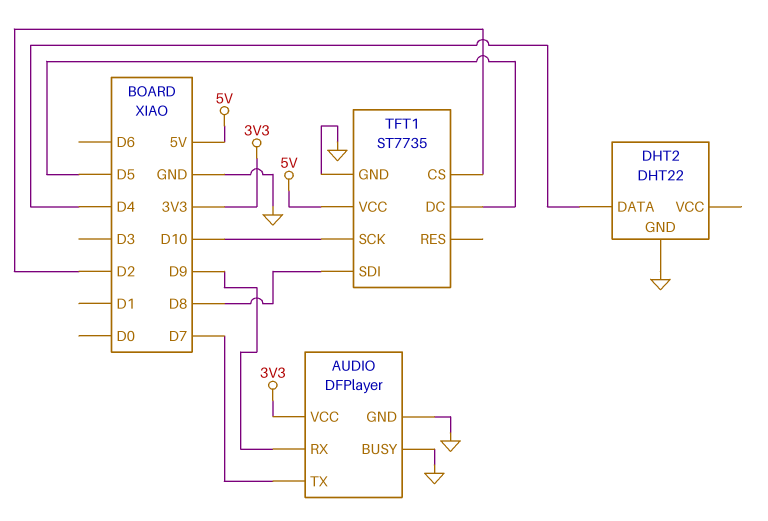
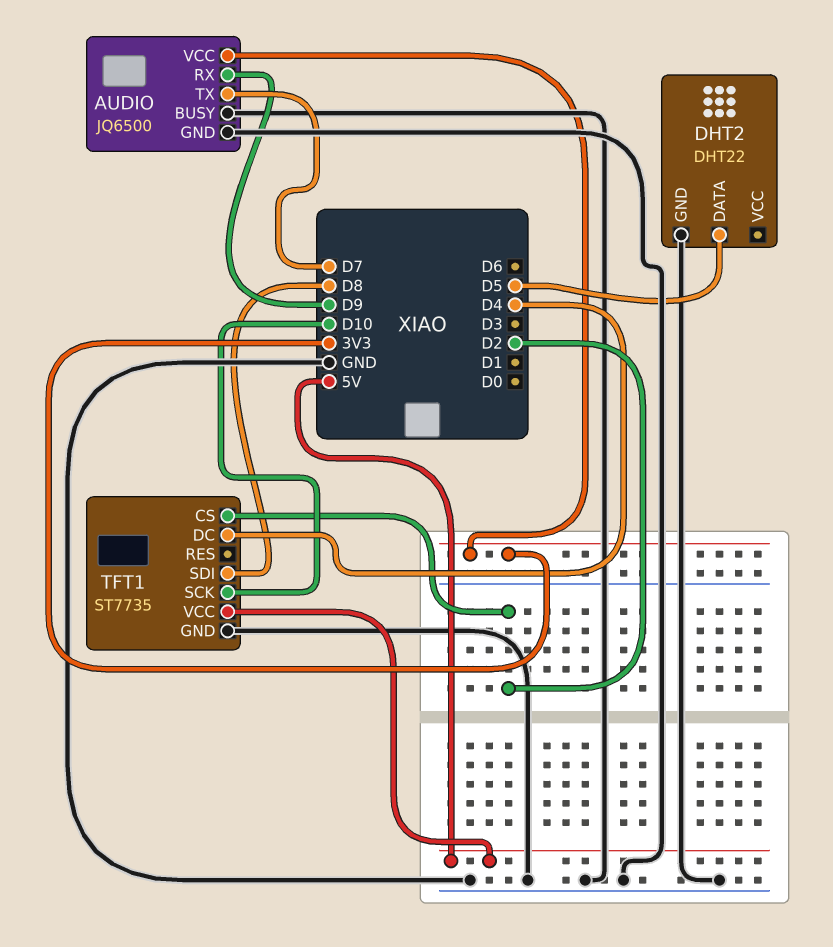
AUDIO: DFPlayer -> JQ6500
DHT2 pin DATA: D4 -> D5
TFT1 pin DC: D5 -> D4

